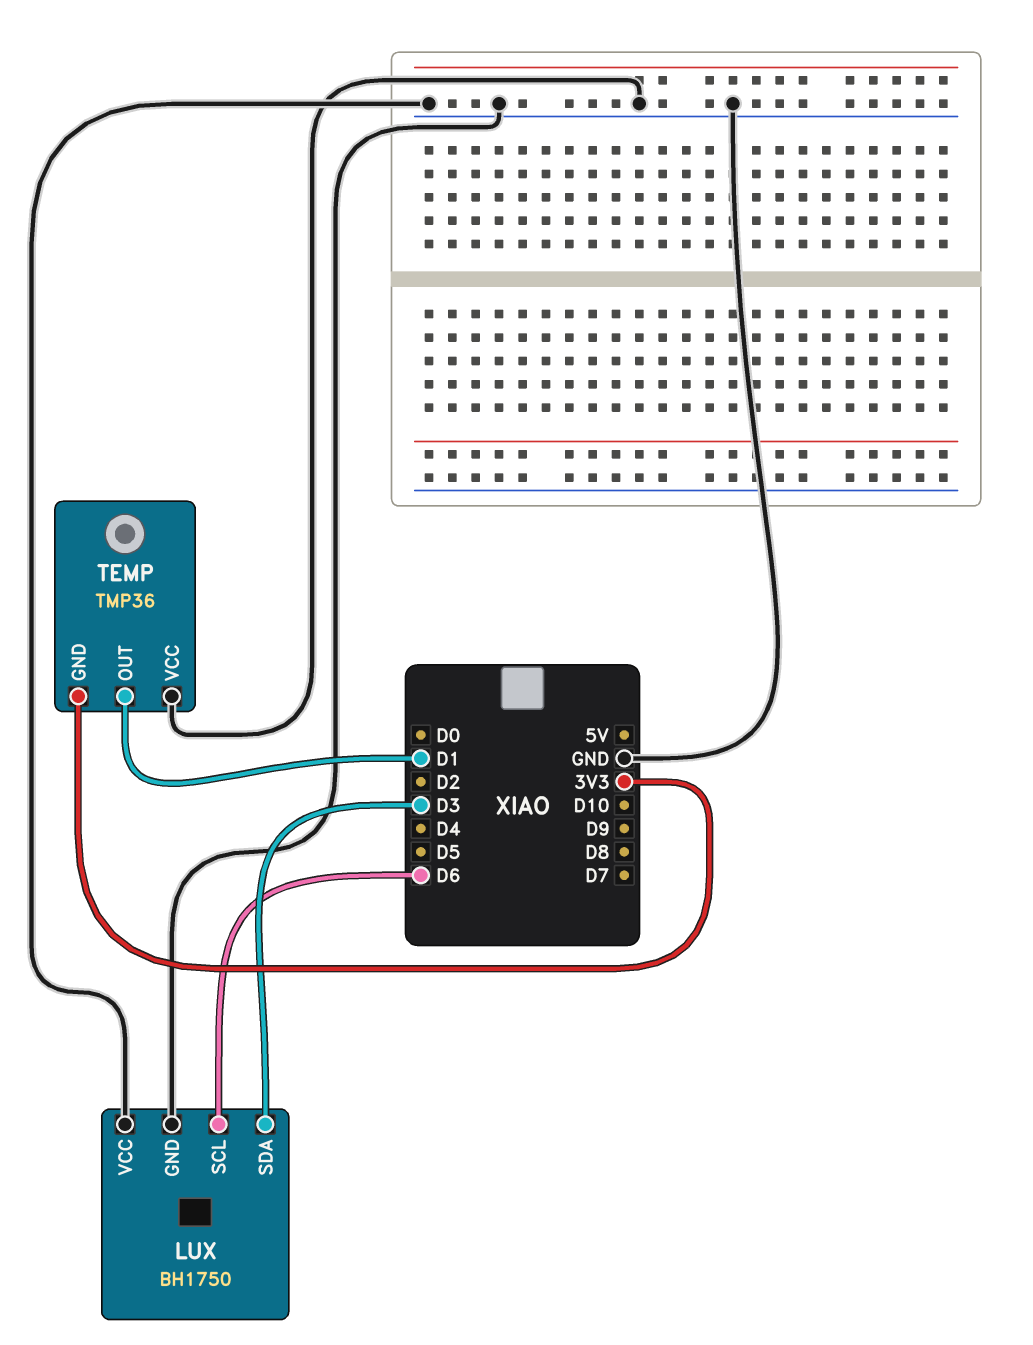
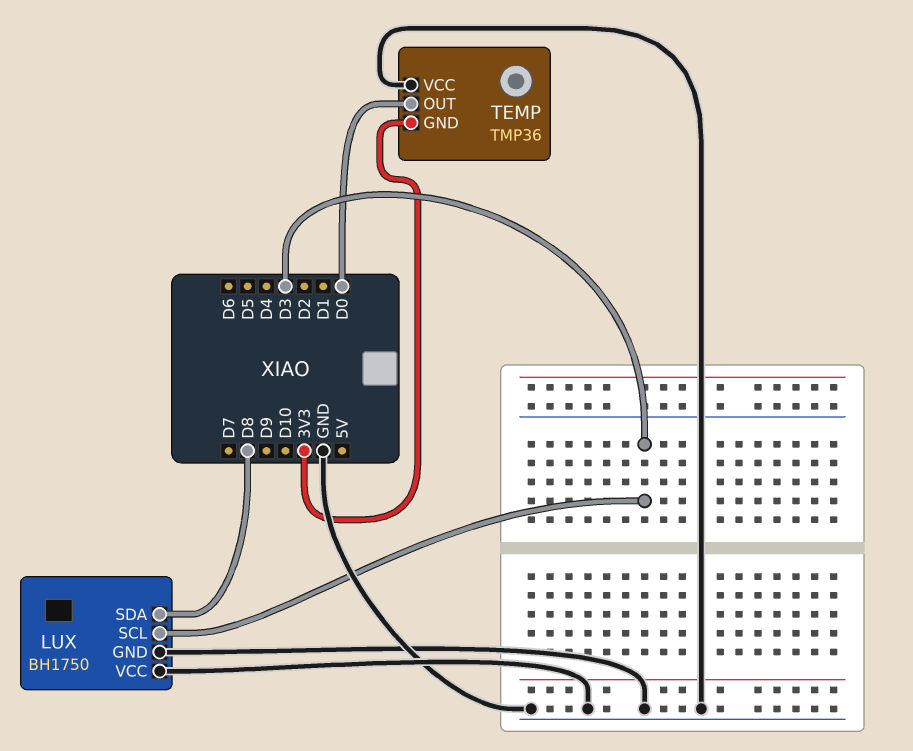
LUX pin SCL: D6 -> D3
LUX pin SDA: D3 -> D8
TEMP pin OUT: D1 -> D0

